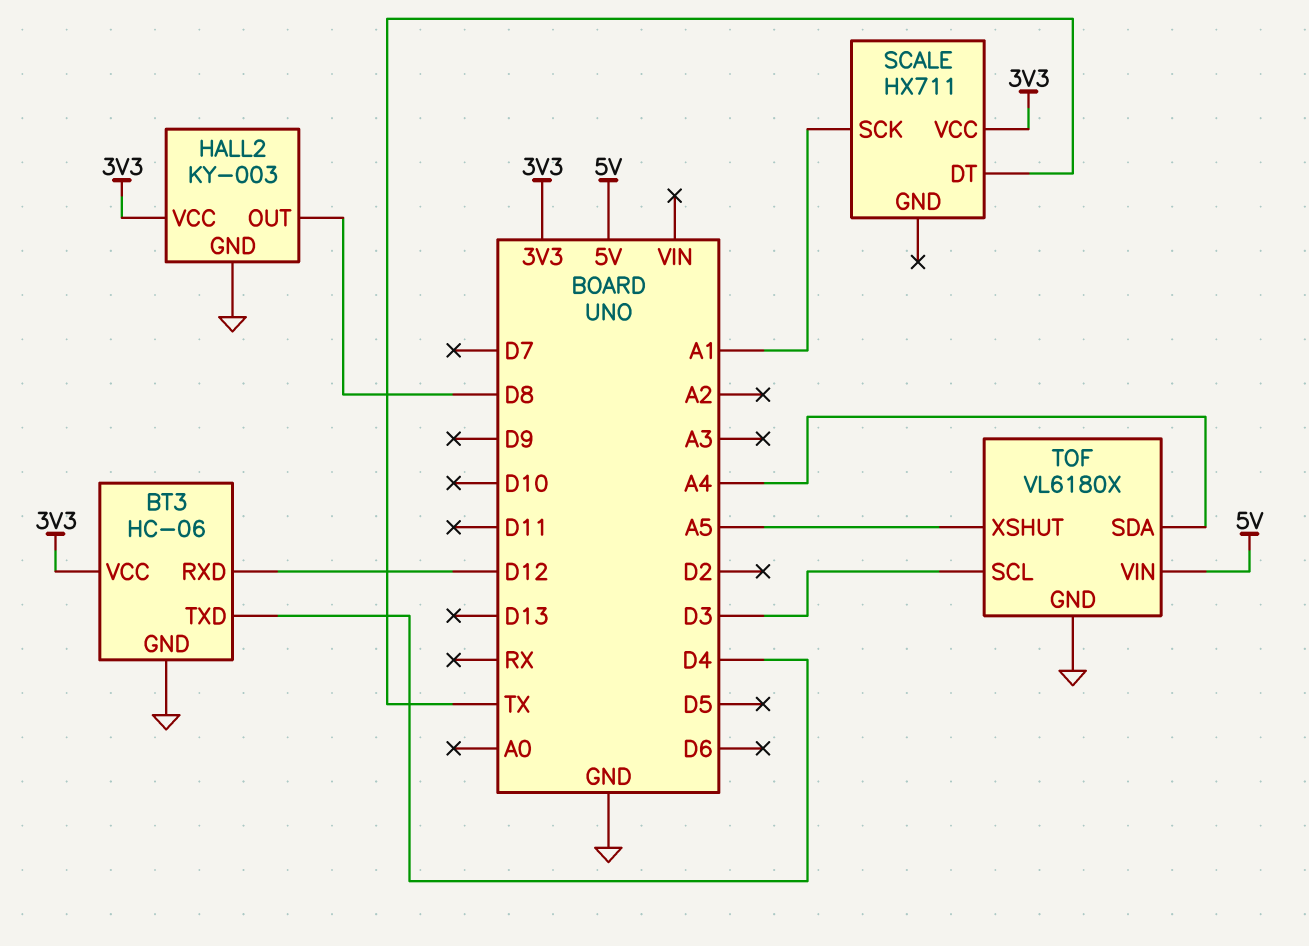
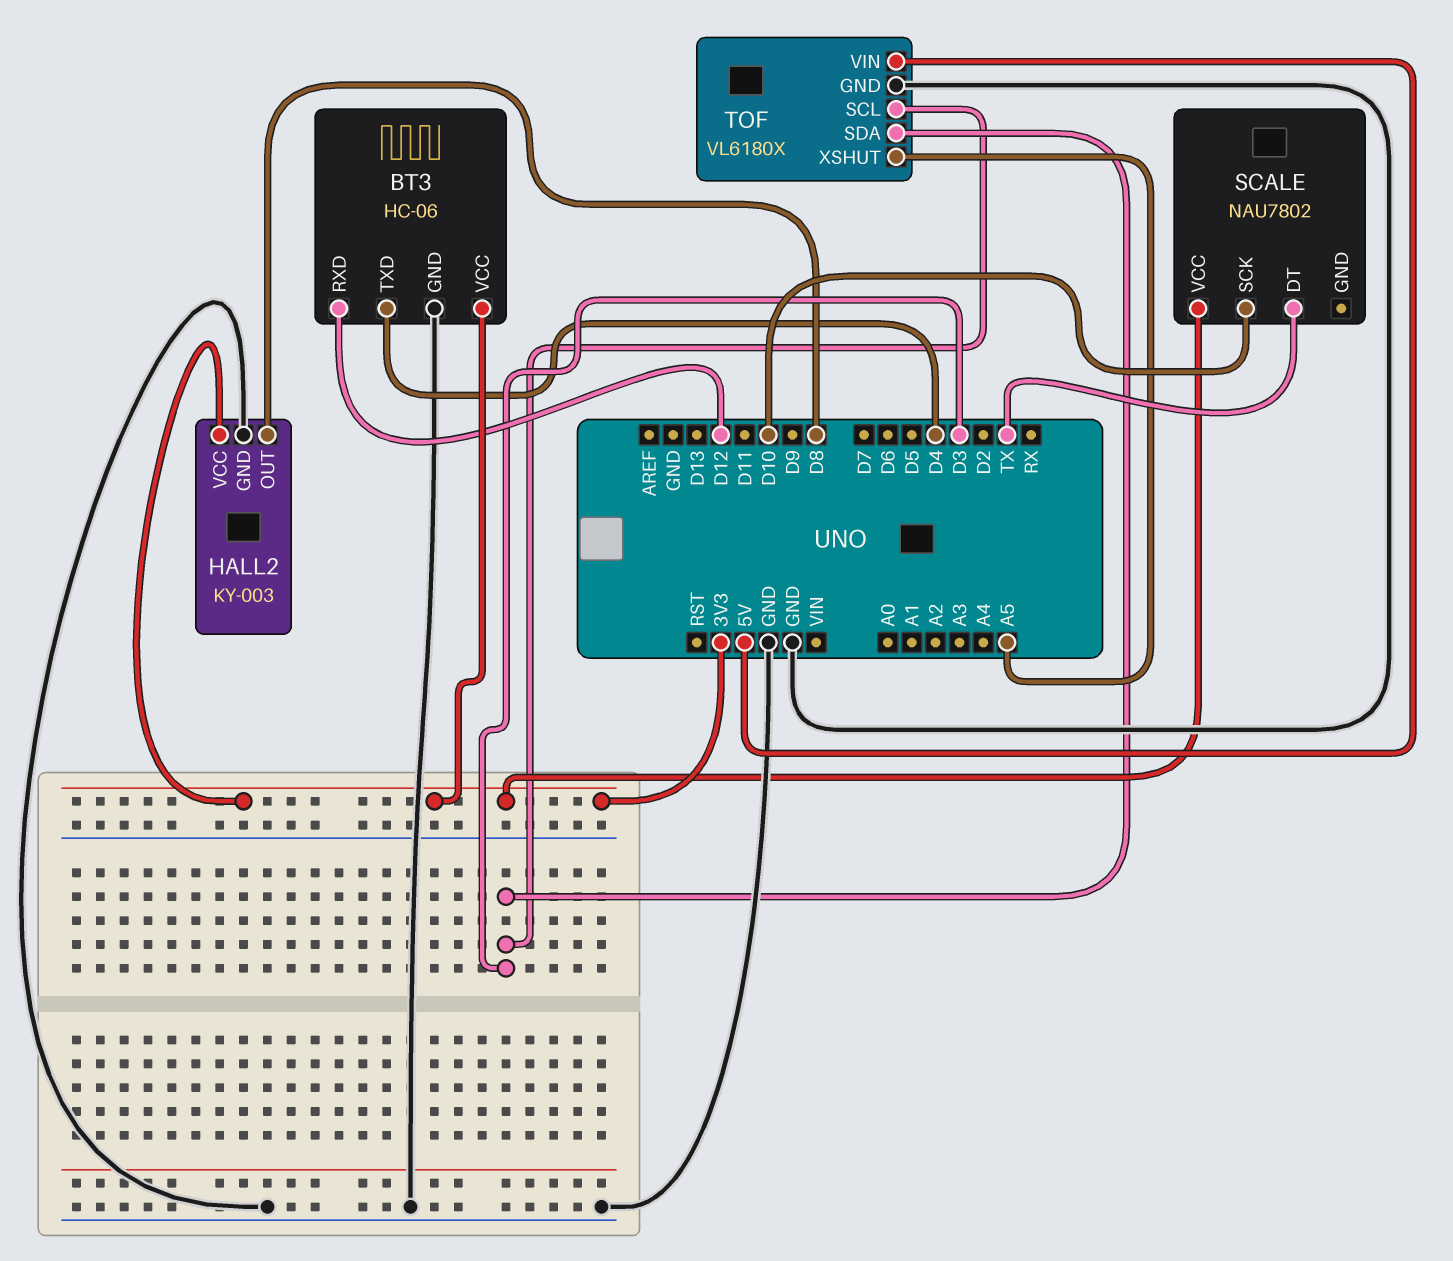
SCALE: HX711 -> NAU7802
SCALE pin SCK: A1 -> D10
TOF pin SDA: A4 -> D3

